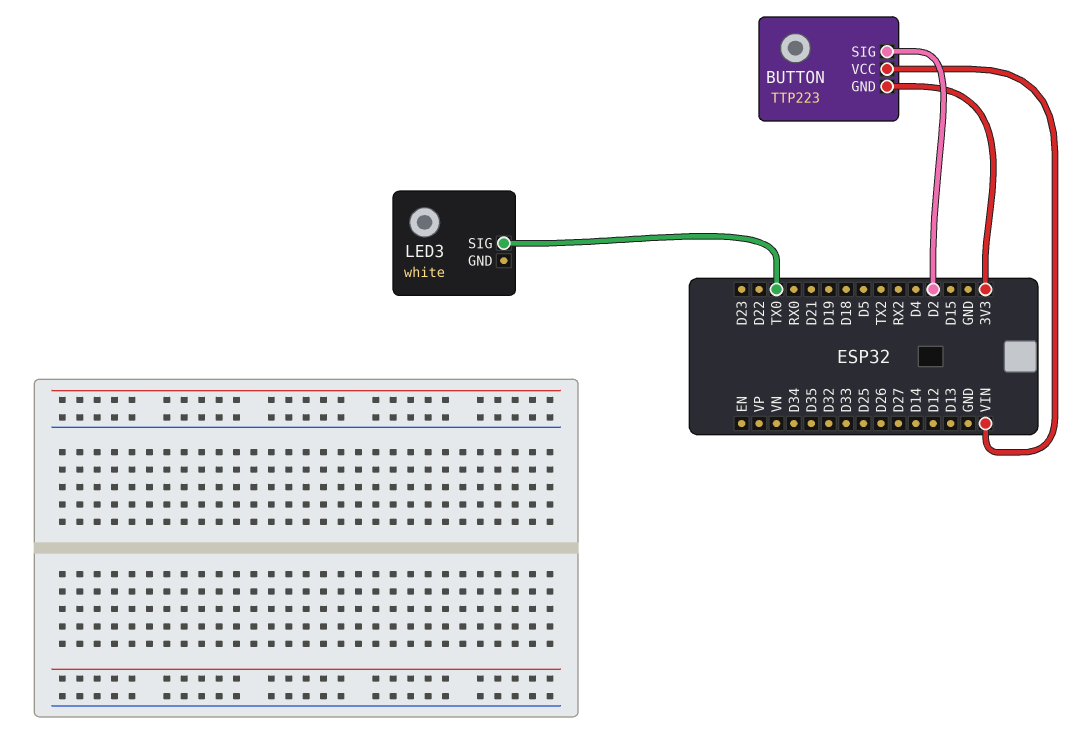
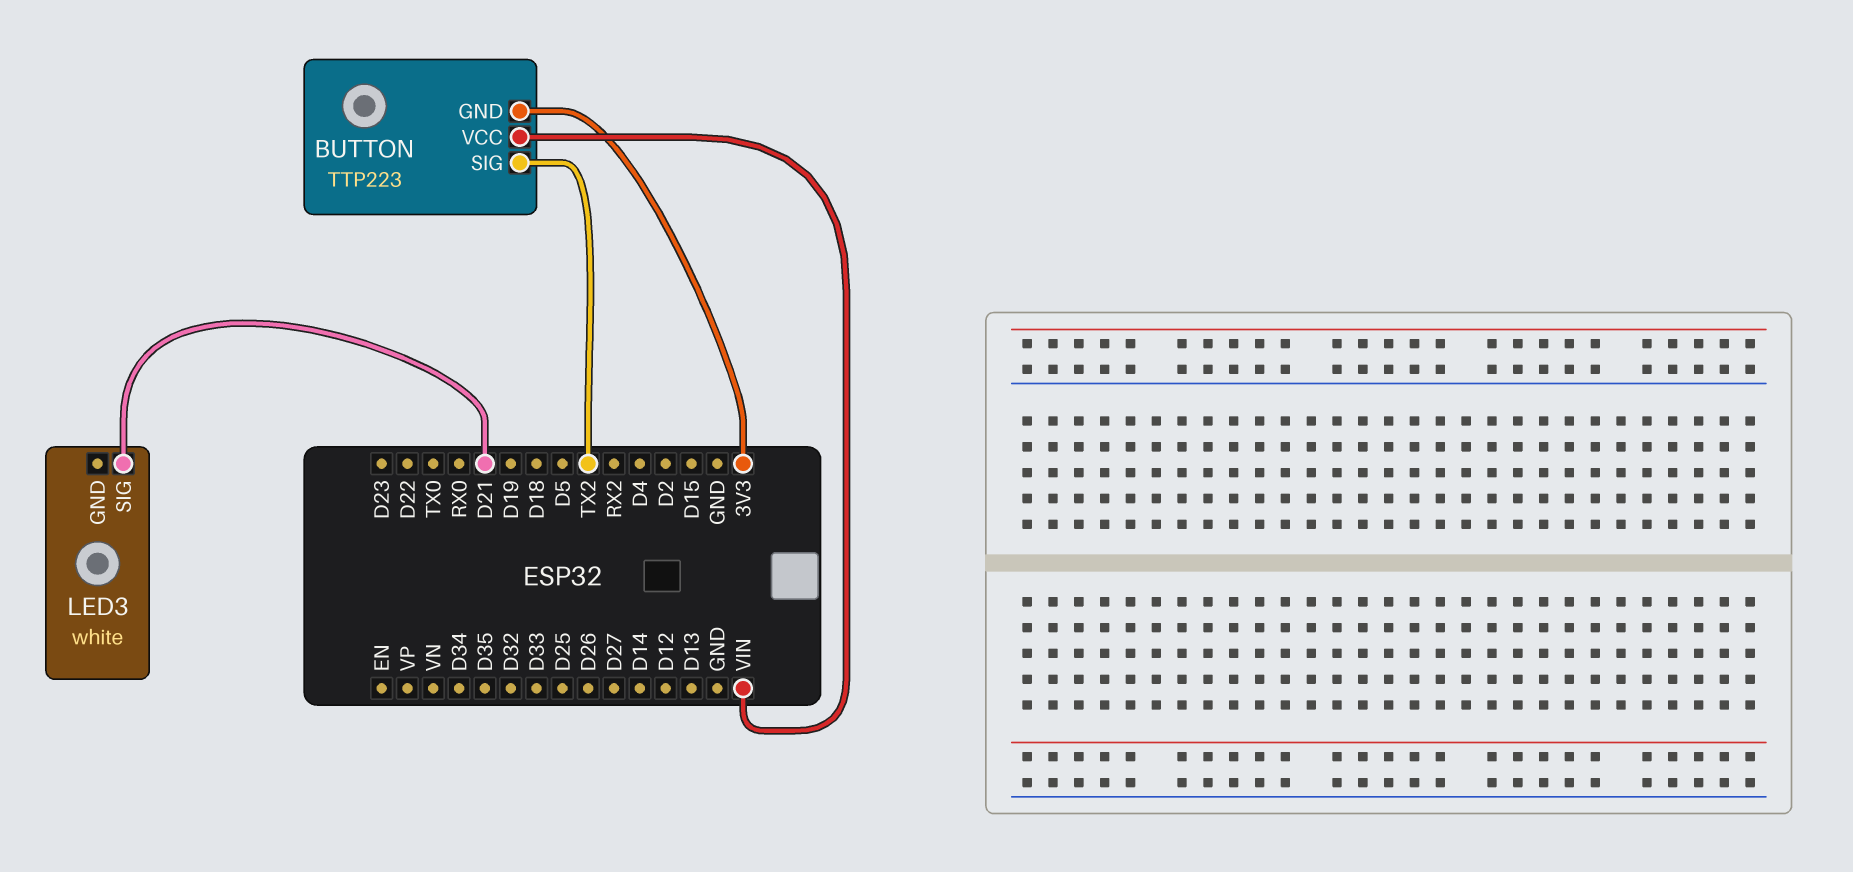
BUTTON pin SIG: D2 -> TX2
LED3 pin SIG: TX0 -> D21

